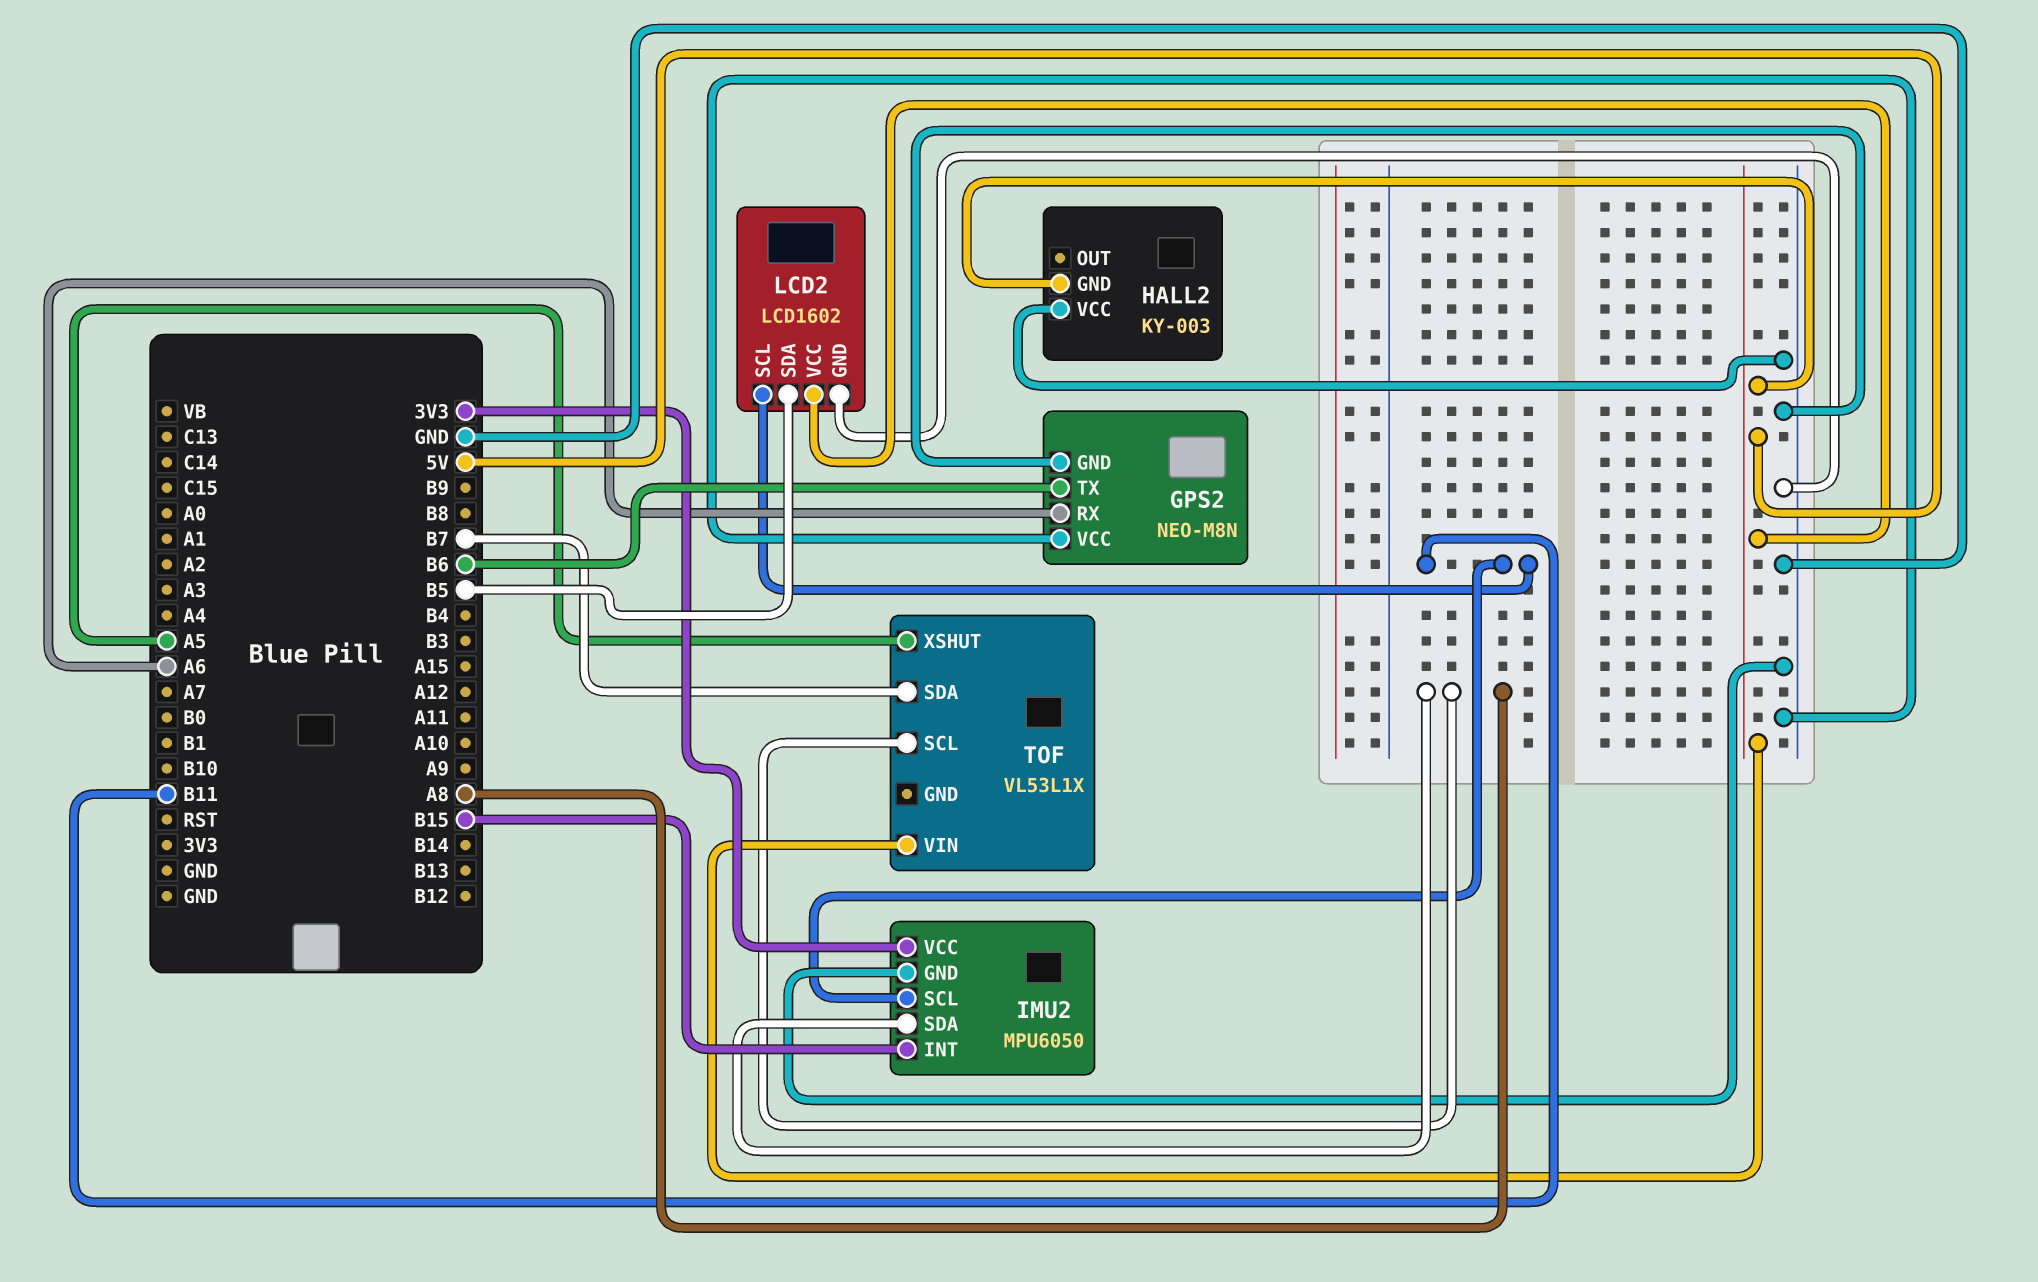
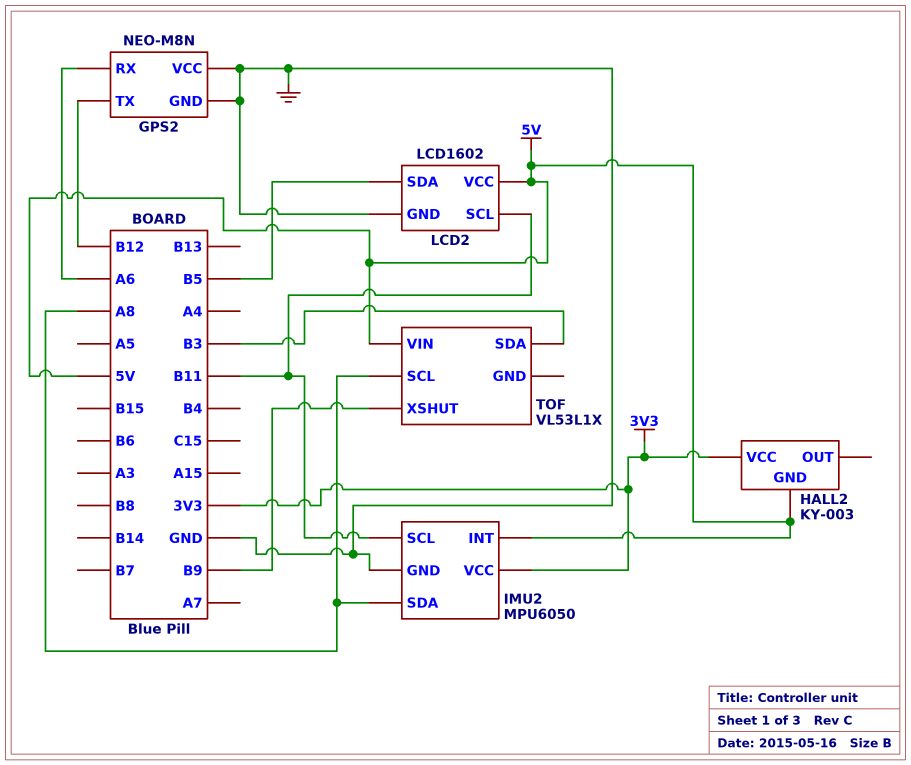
GPS2 pin TX: B6 -> B12
HALL2 pin VCC: GND -> 3V3
IMU2 pin INT: B15 -> 5V
TOF pin SDA: B7 -> B3
TOF pin XSHUT: A5 -> B9

